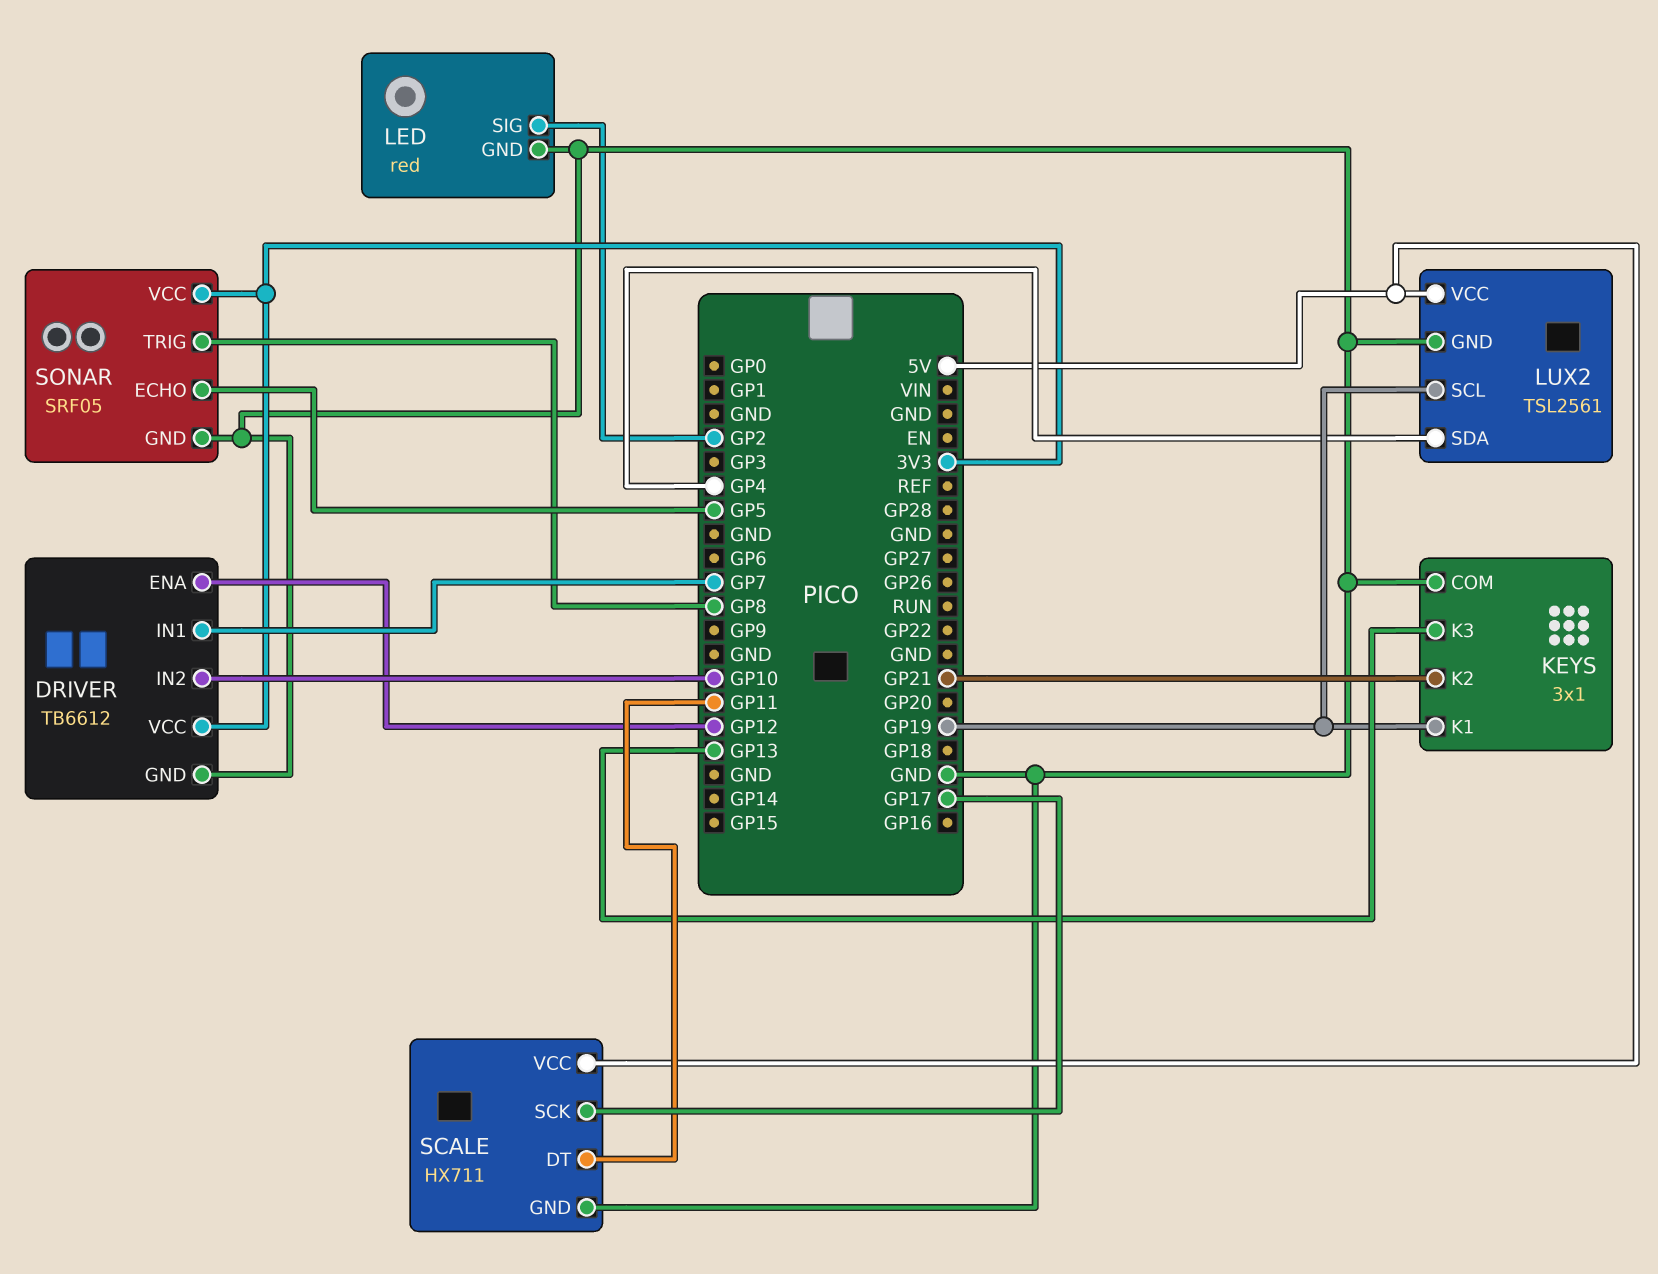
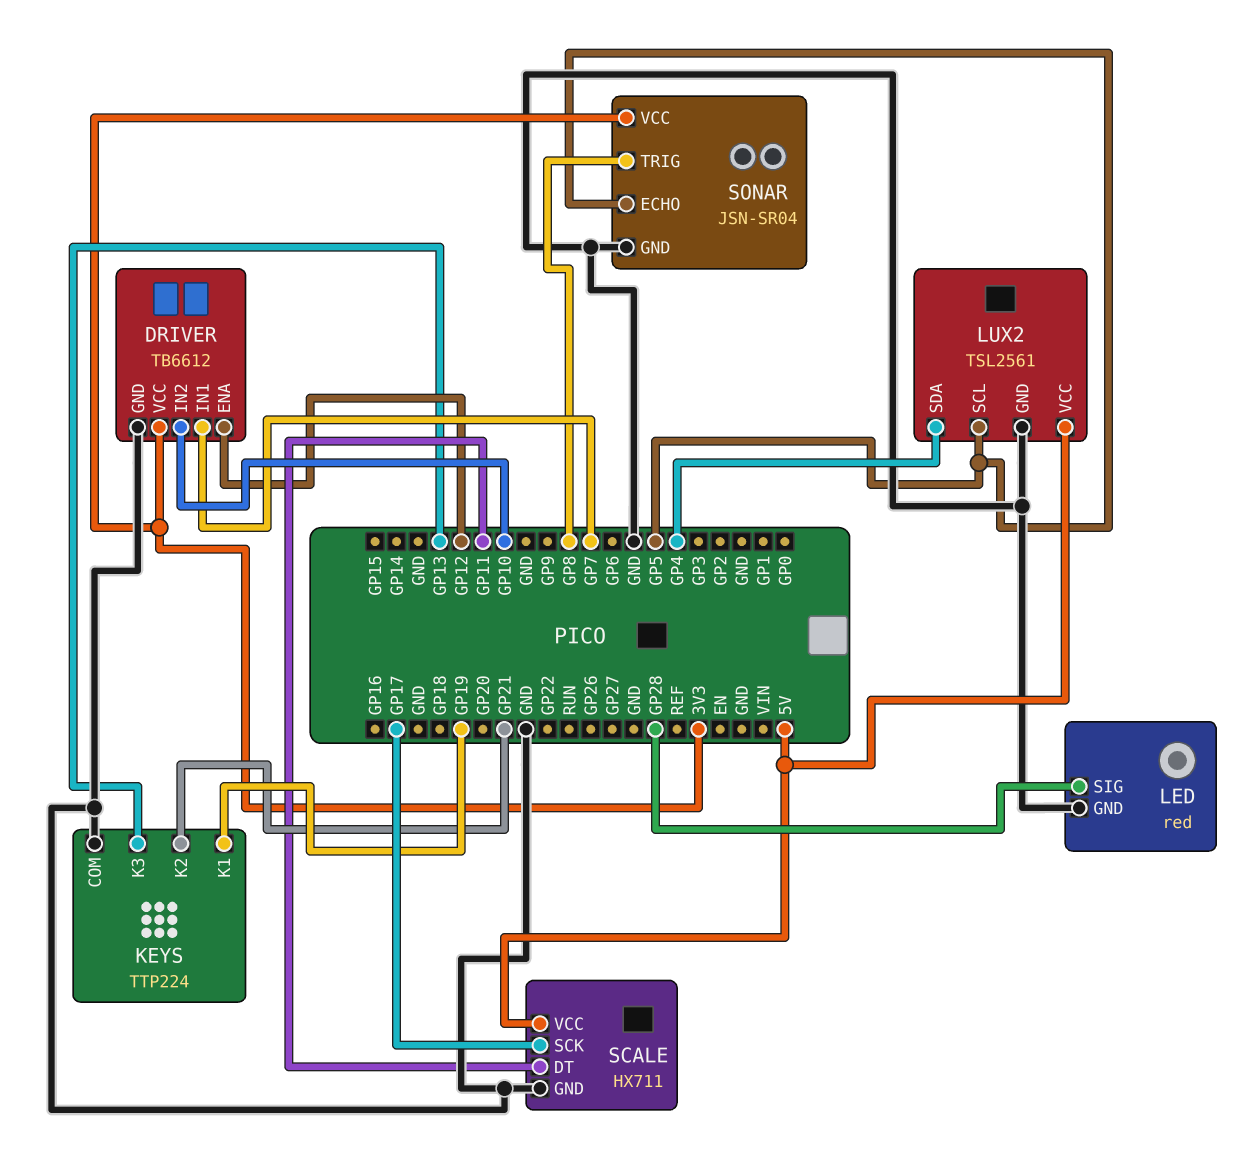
KEYS: 3x1 -> TTP224
LED pin SIG: GP2 -> GP28
LUX2 pin SCL: GP19 -> GP5
SONAR: SRF05 -> JSN-SR04

